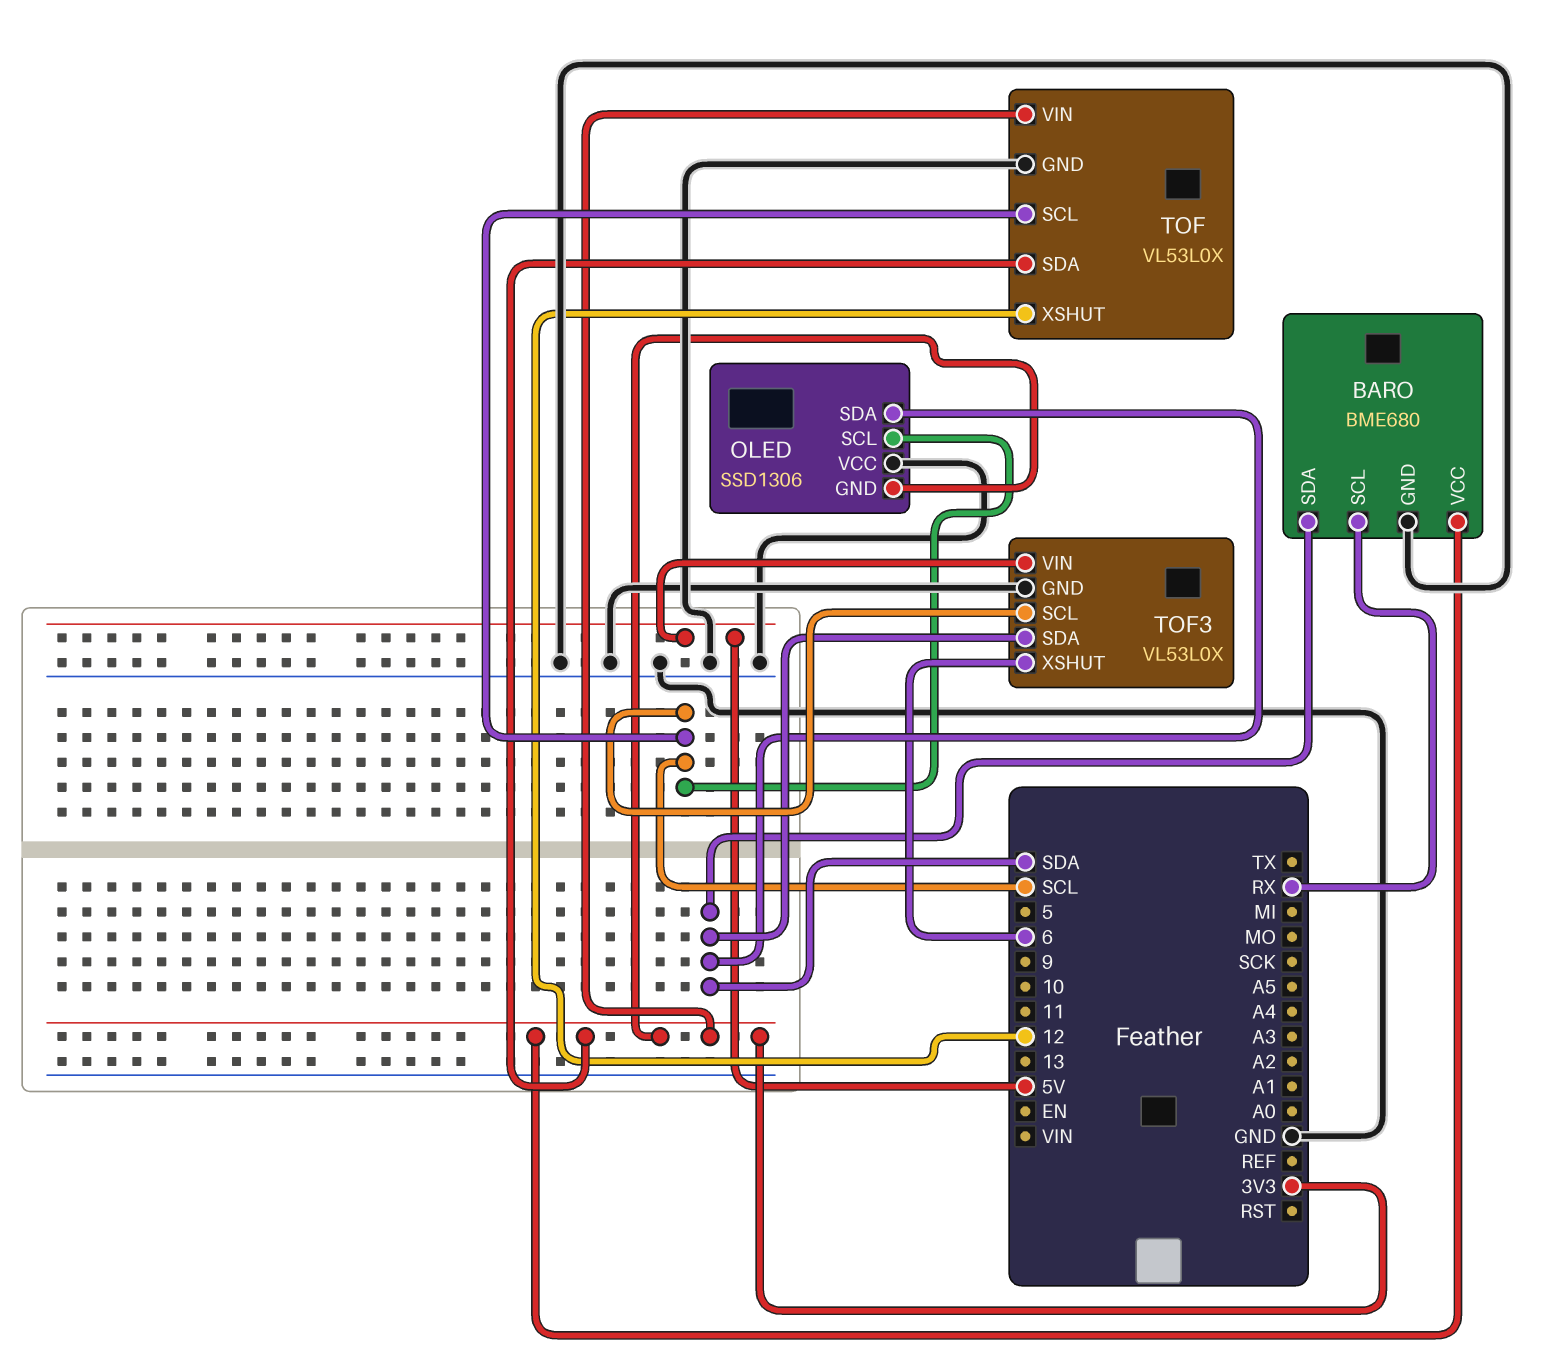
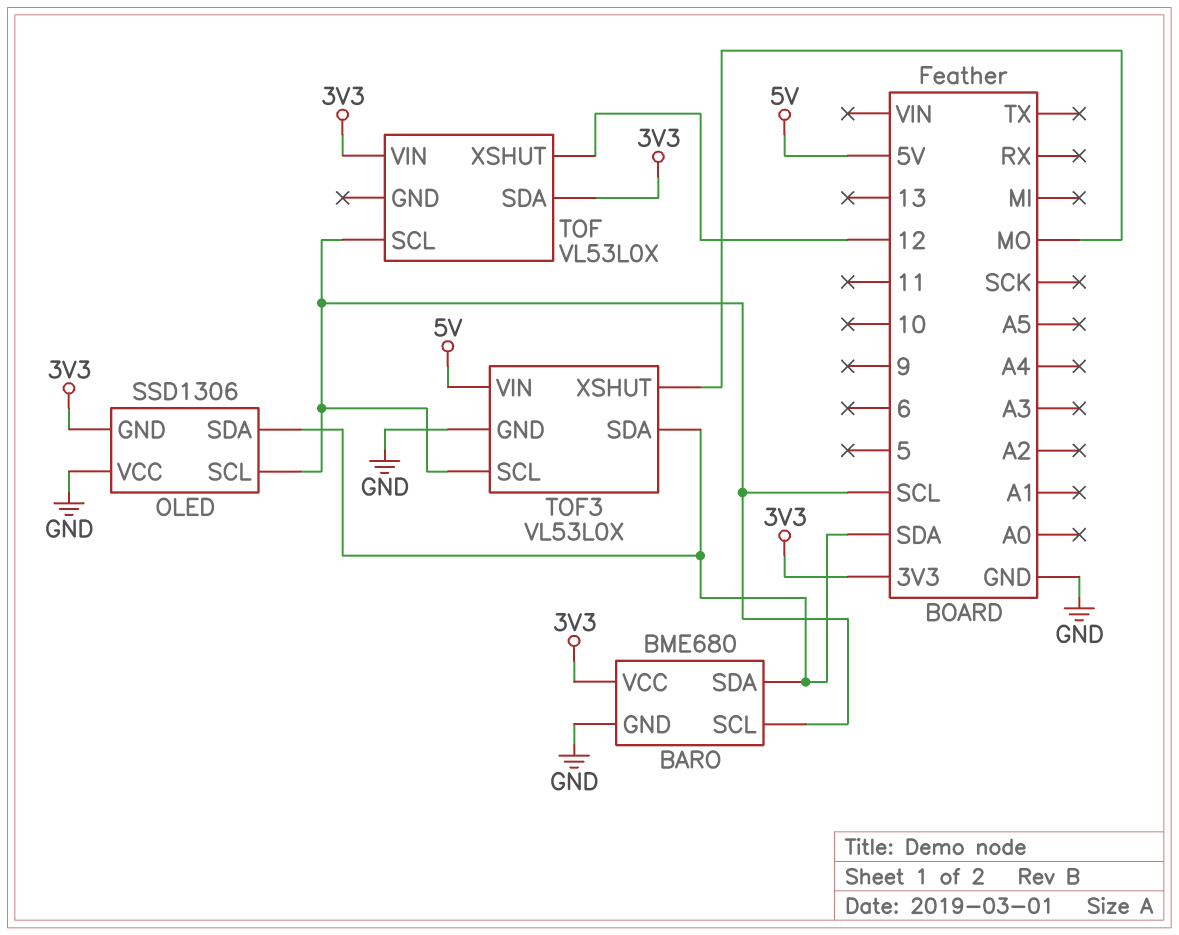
BARO pin SCL: RX -> SCL
TOF pin GND: GND -> none
TOF3 pin XSHUT: 6 -> MO

